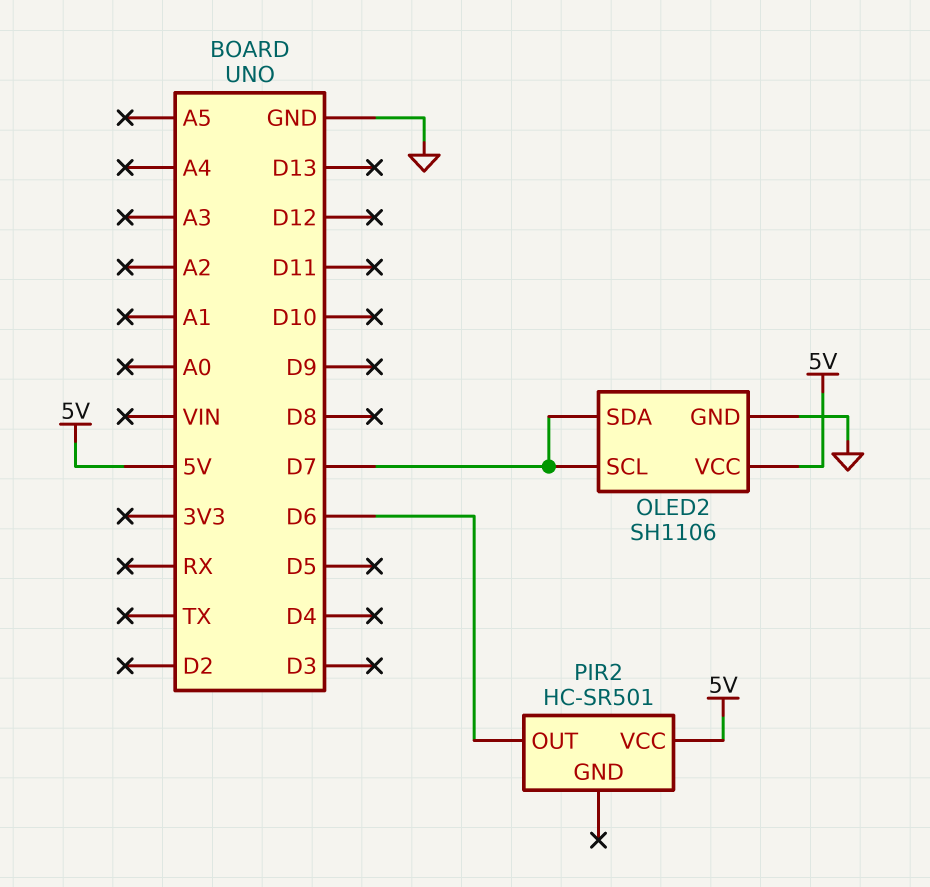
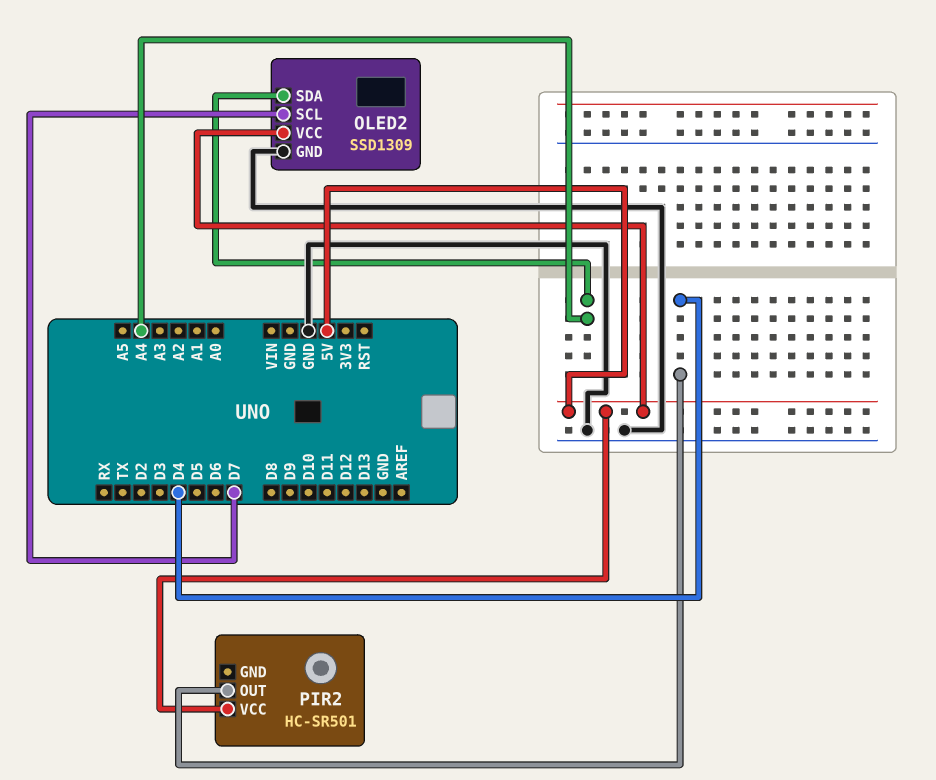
OLED2: SH1106 -> SSD1309
OLED2 pin SDA: D7 -> A4
PIR2 pin OUT: D6 -> D4

